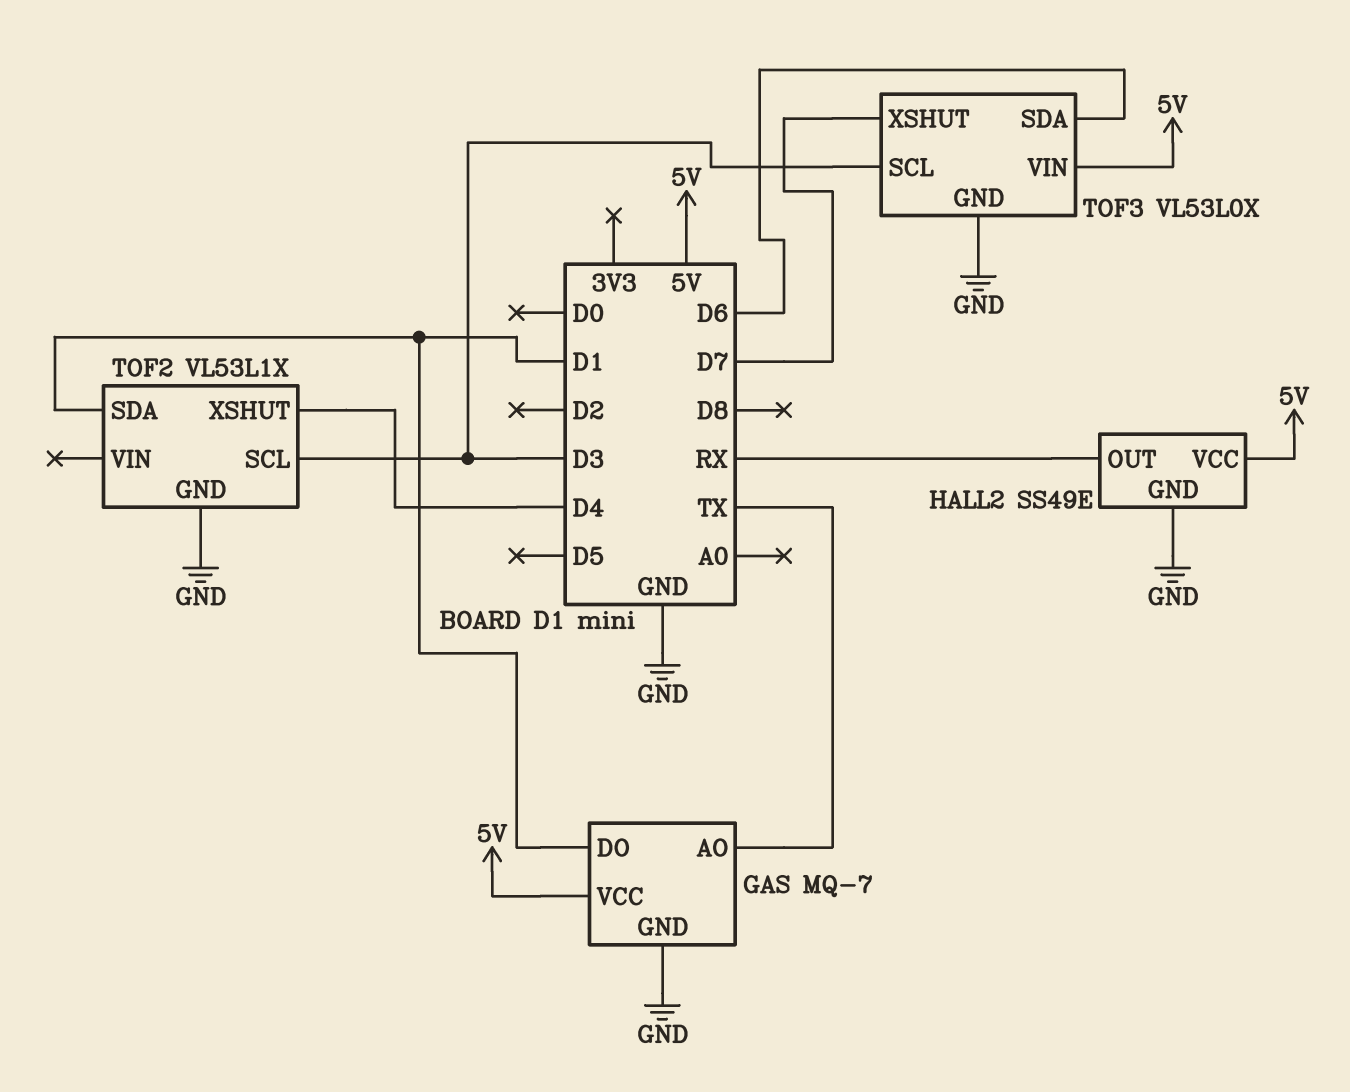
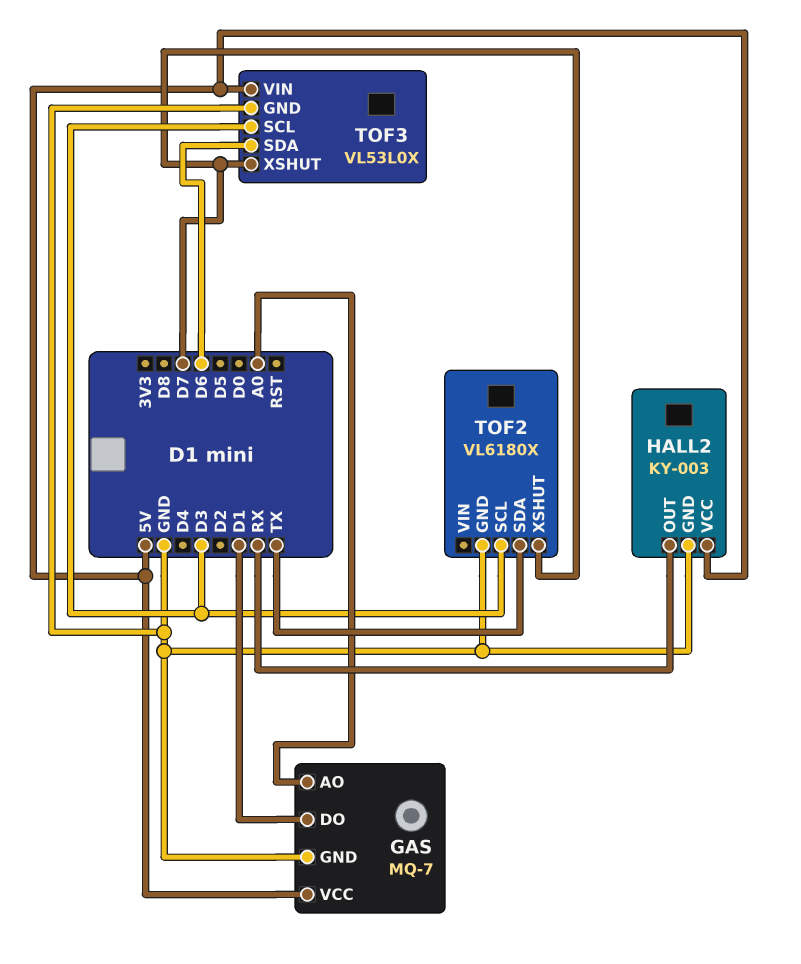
GAS pin AO: TX -> A0
HALL2: SS49E -> KY-003
TOF2: VL53L1X -> VL6180X
TOF2 pin SDA: D1 -> TX
TOF2 pin XSHUT: D4 -> D7

